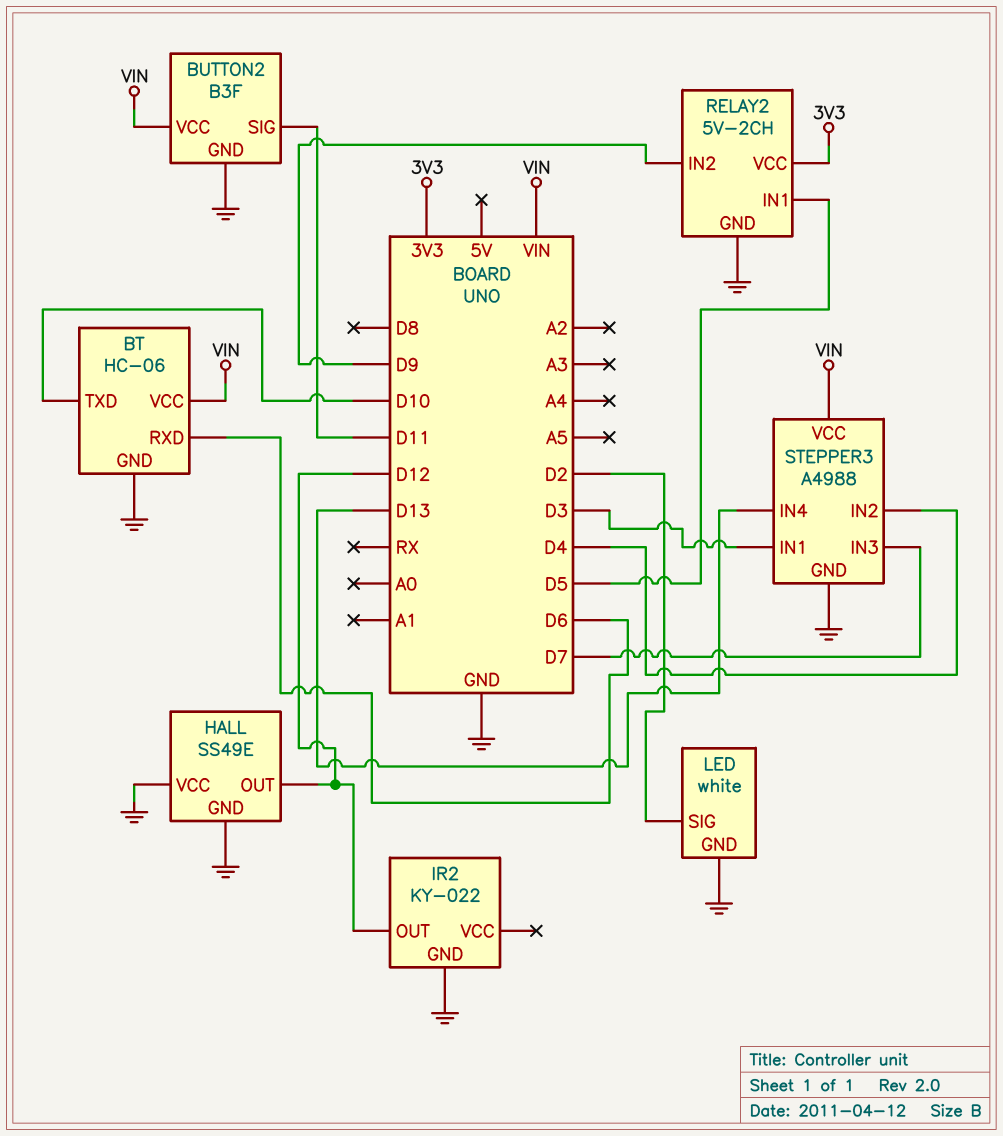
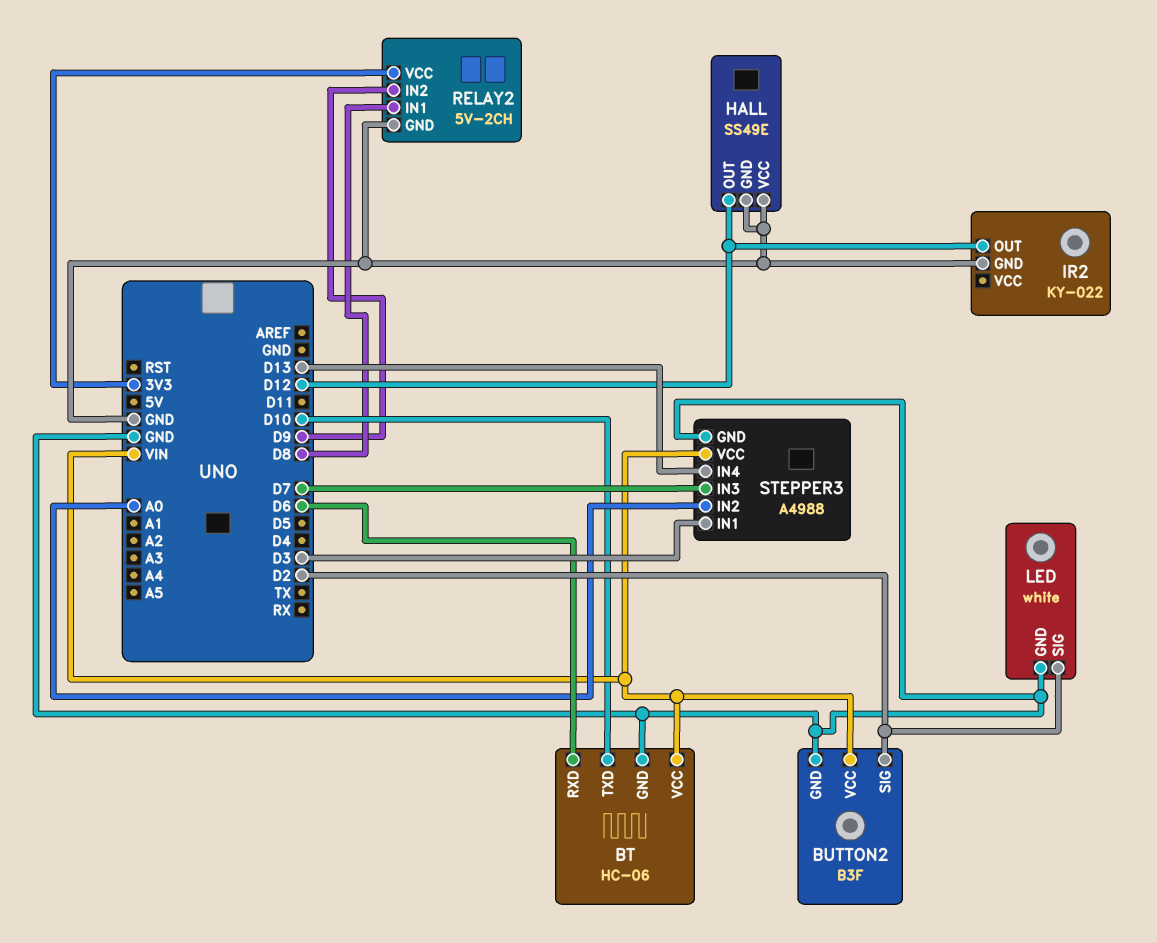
BUTTON2 pin SIG: D11 -> D2
RELAY2 pin IN1: D5 -> D8
STEPPER3 pin IN2: D4 -> A0

